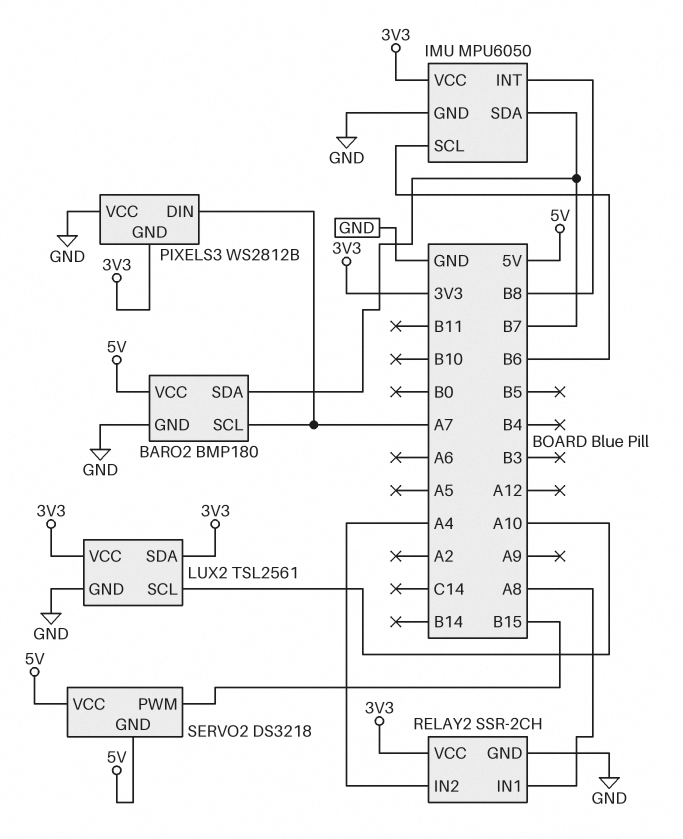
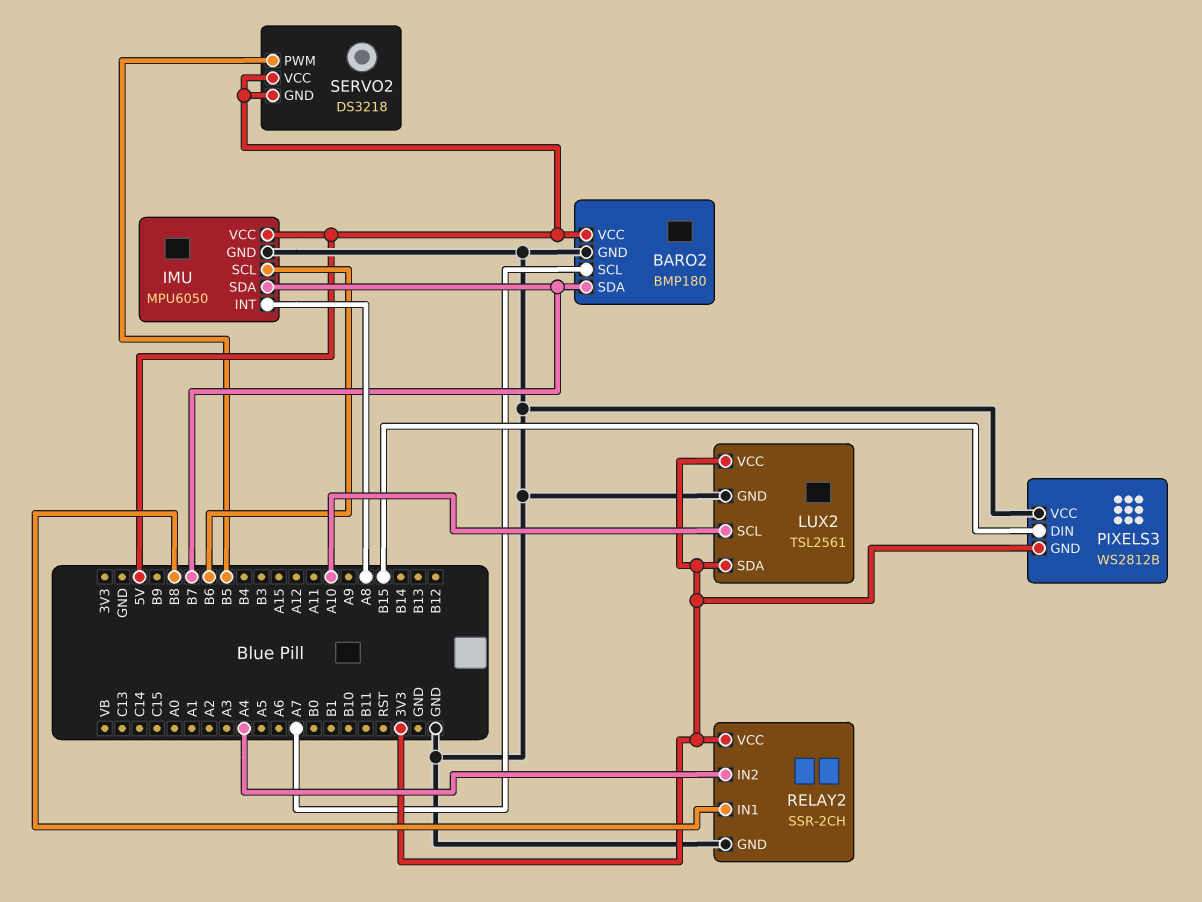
IMU pin INT: B8 -> A8
IMU pin VCC: 3V3 -> 5V
PIXELS3 pin DIN: A7 -> B15
RELAY2 pin IN1: A8 -> B8
SERVO2 pin PWM: B15 -> B5

